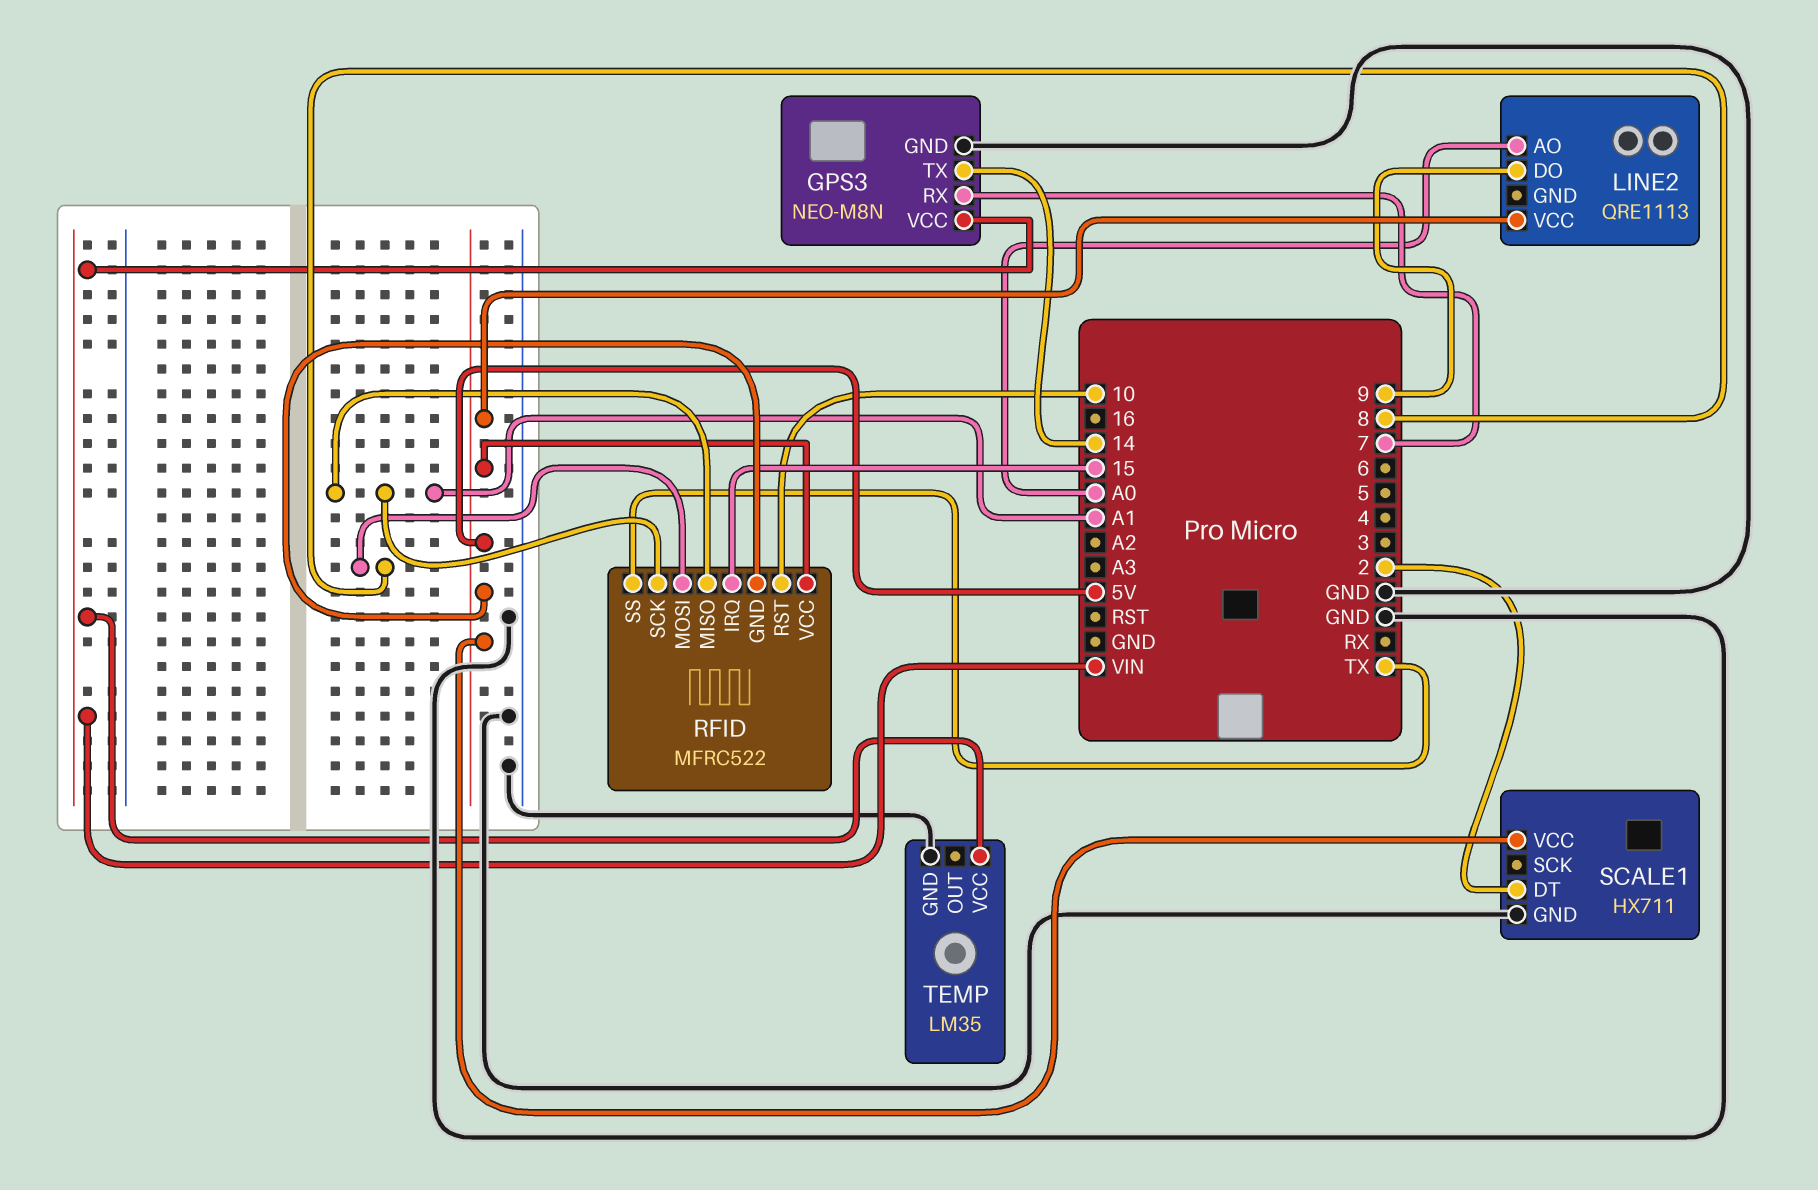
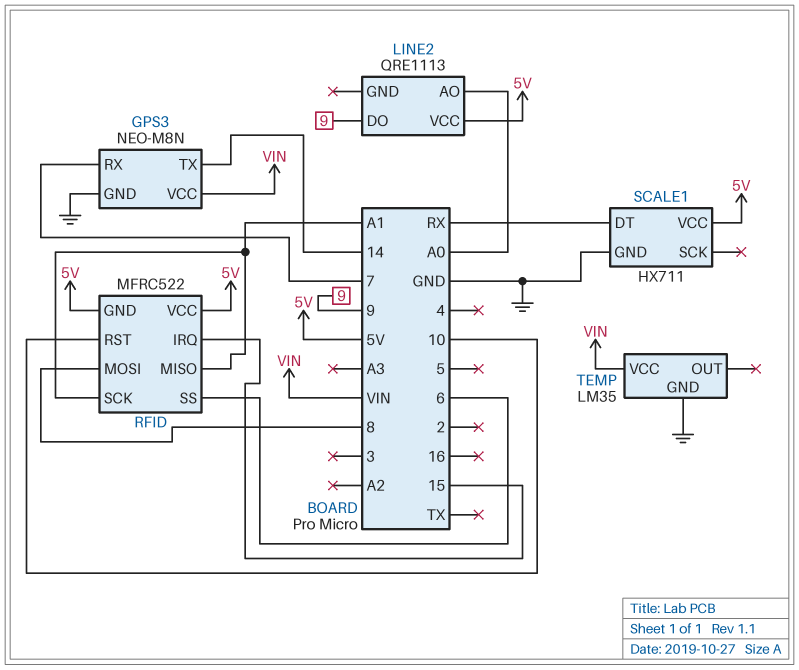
RFID pin SS: TX -> 6
SCALE1 pin DT: 2 -> RX

